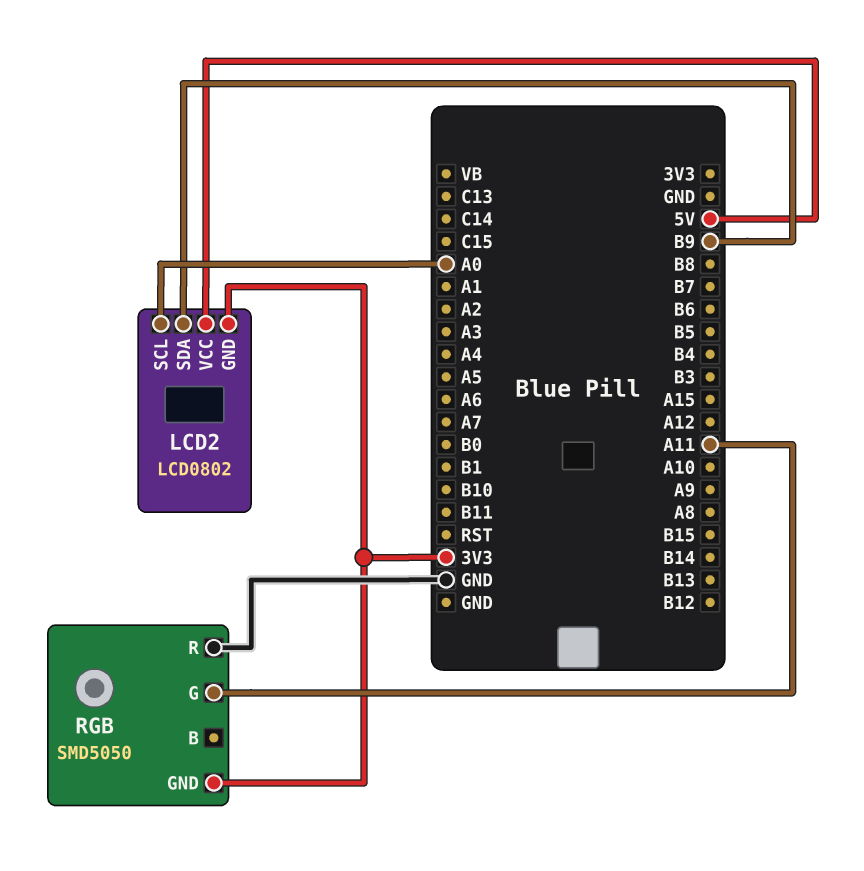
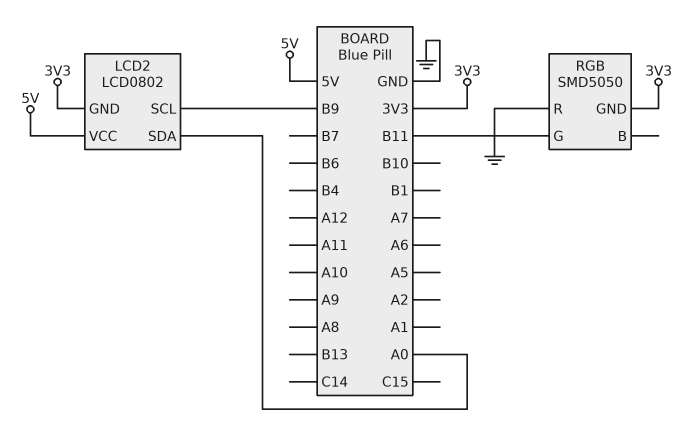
LCD2 pin SCL: A0 -> B9
LCD2 pin SDA: B9 -> A0
RGB pin G: A11 -> B11

